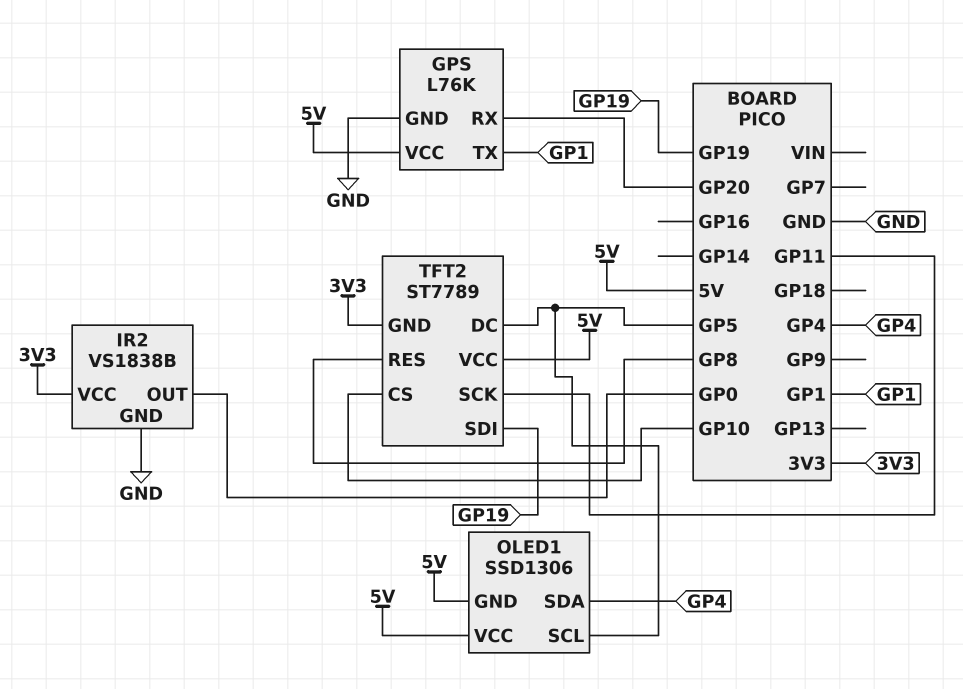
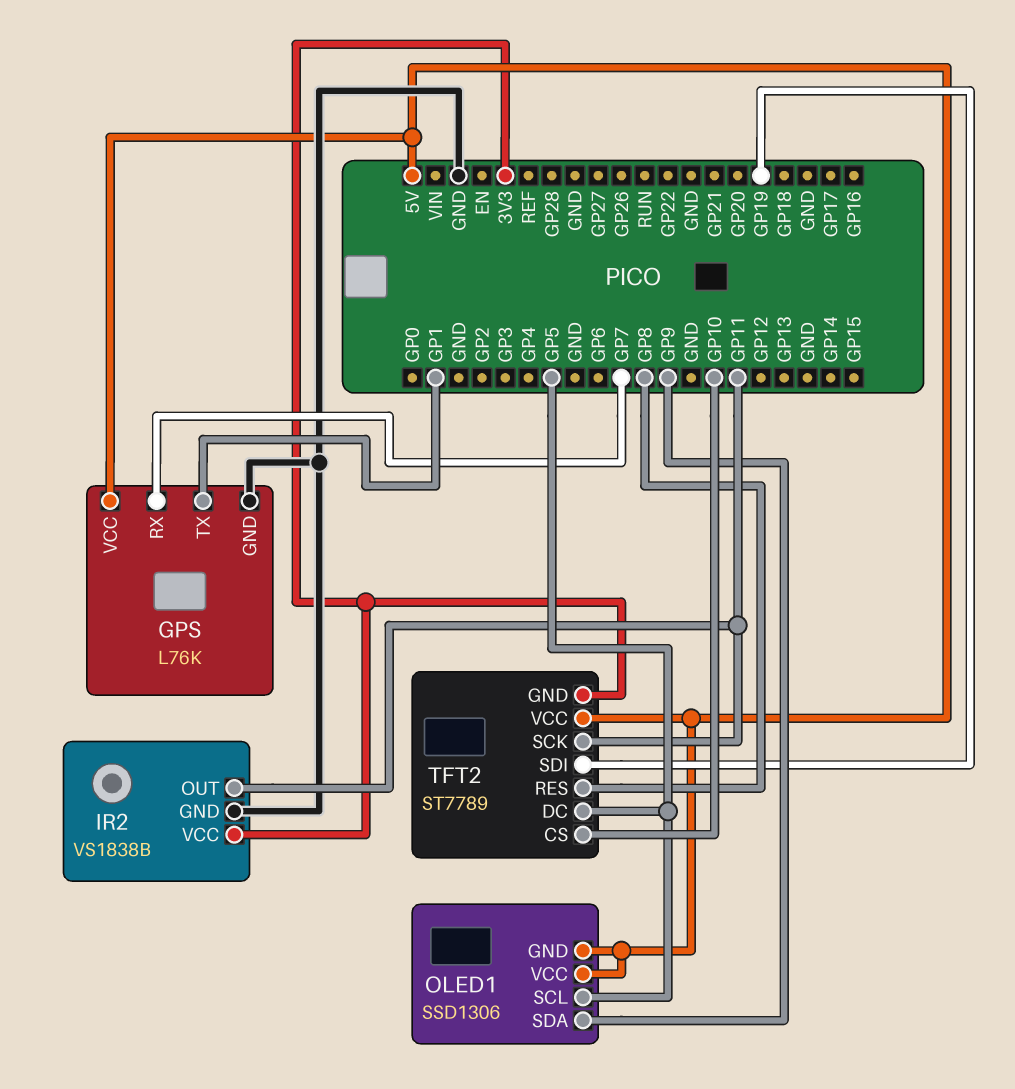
GPS pin RX: GP20 -> GP7
IR2 pin OUT: GP0 -> GP11
OLED1 pin SDA: GP4 -> GP9

